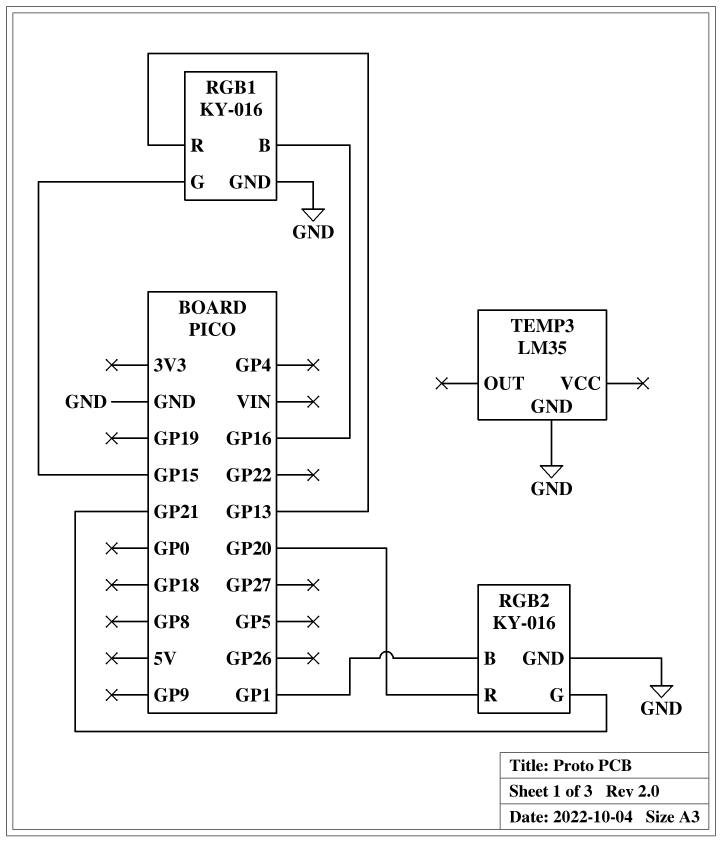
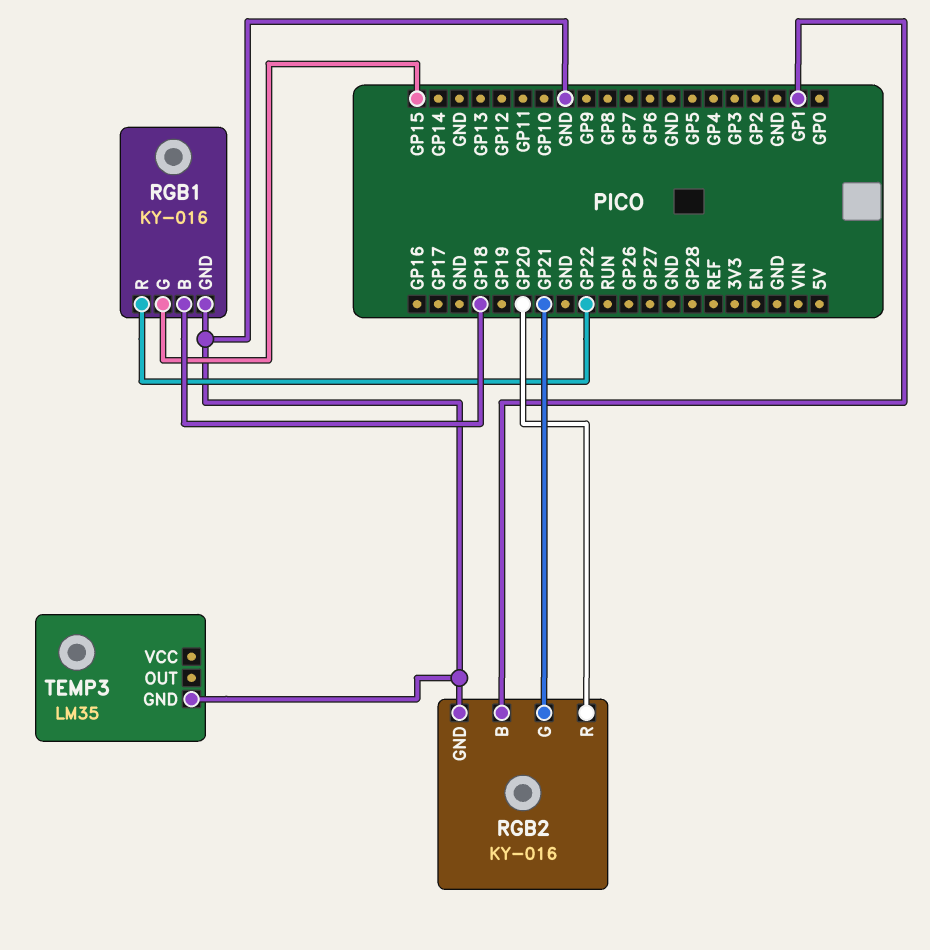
RGB1 pin B: GP16 -> GP18
RGB1 pin R: GP13 -> GP22

